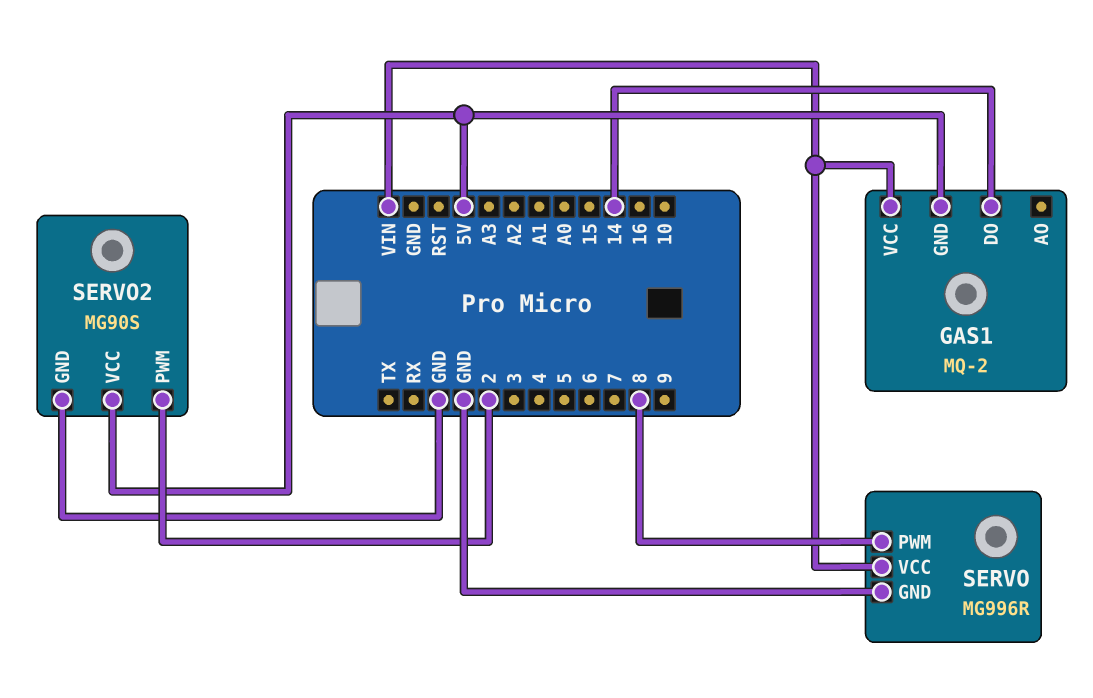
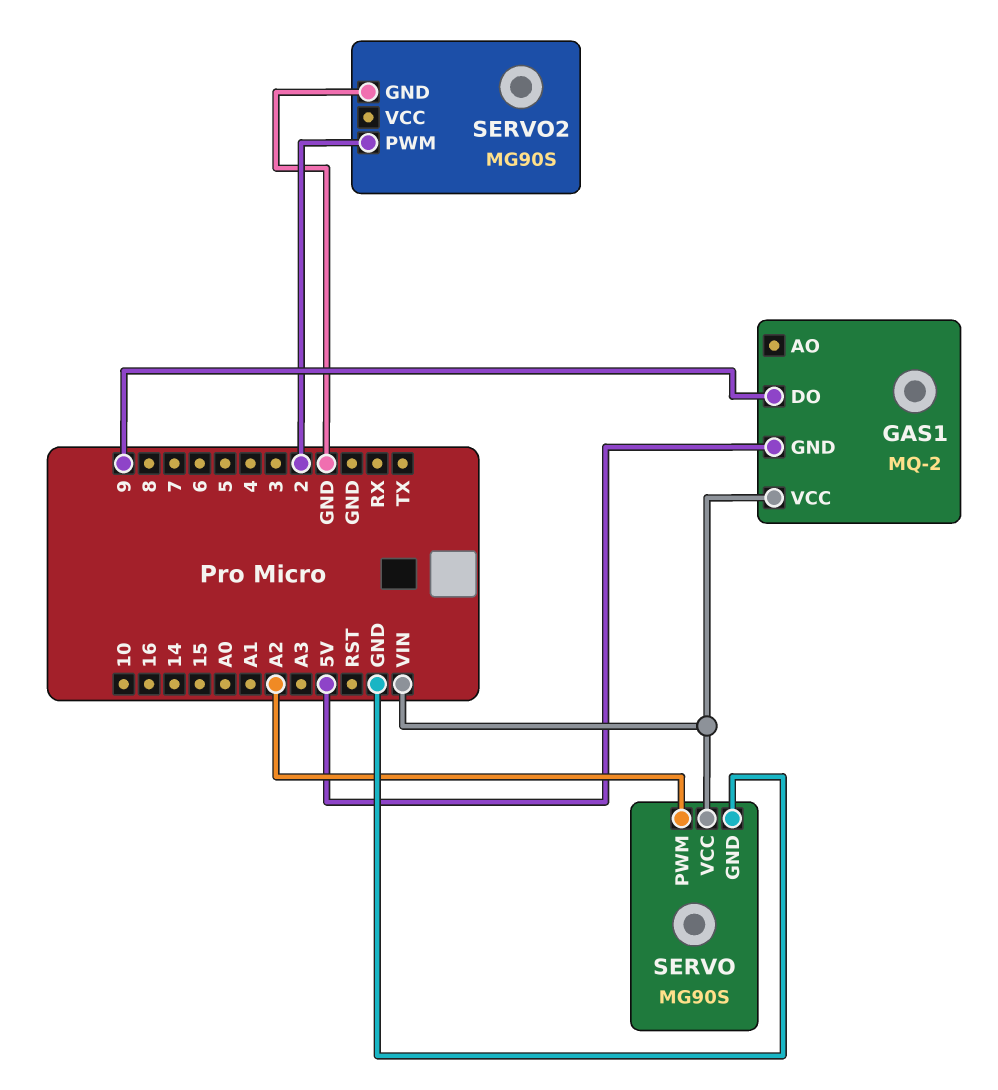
GAS1 pin DO: 14 -> 9
SERVO: MG996R -> MG90S
SERVO pin PWM: 8 -> A2
SERVO2 pin VCC: 5V -> none

